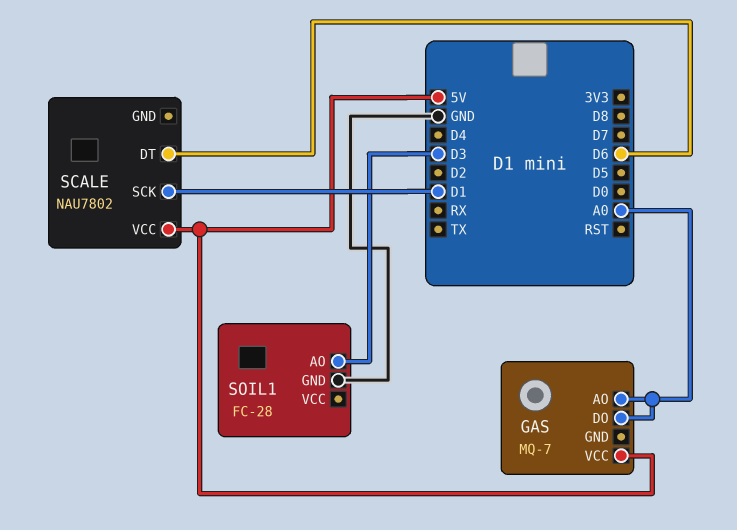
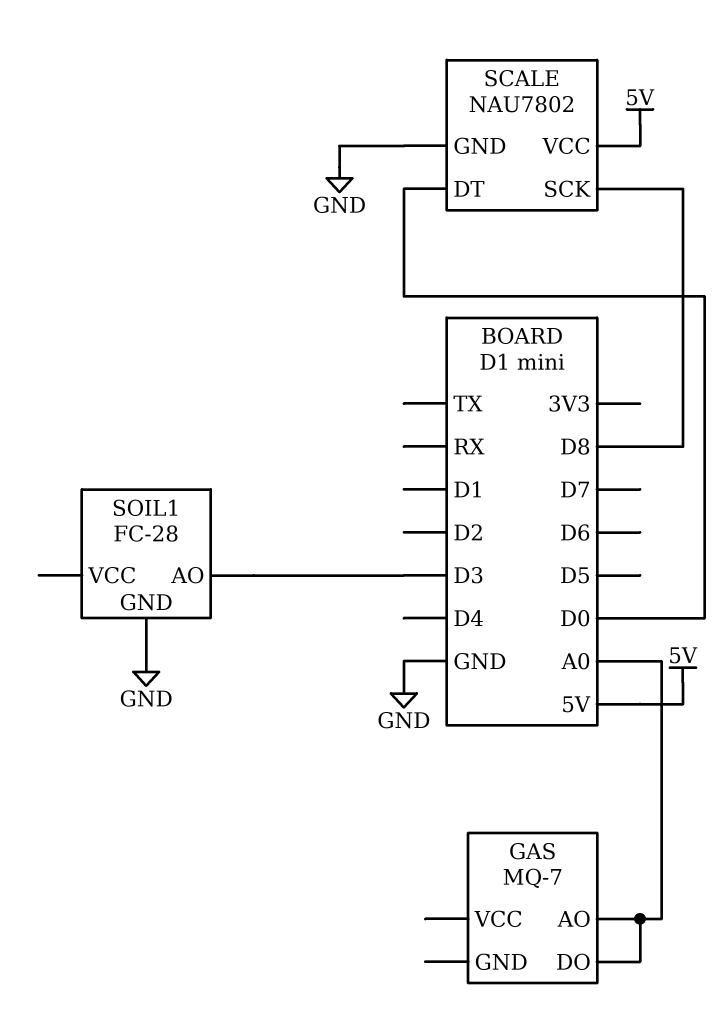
GAS pin VCC: 5V -> none
SCALE pin DT: D6 -> D0
SCALE pin GND: none -> GND
SCALE pin SCK: D1 -> D8

